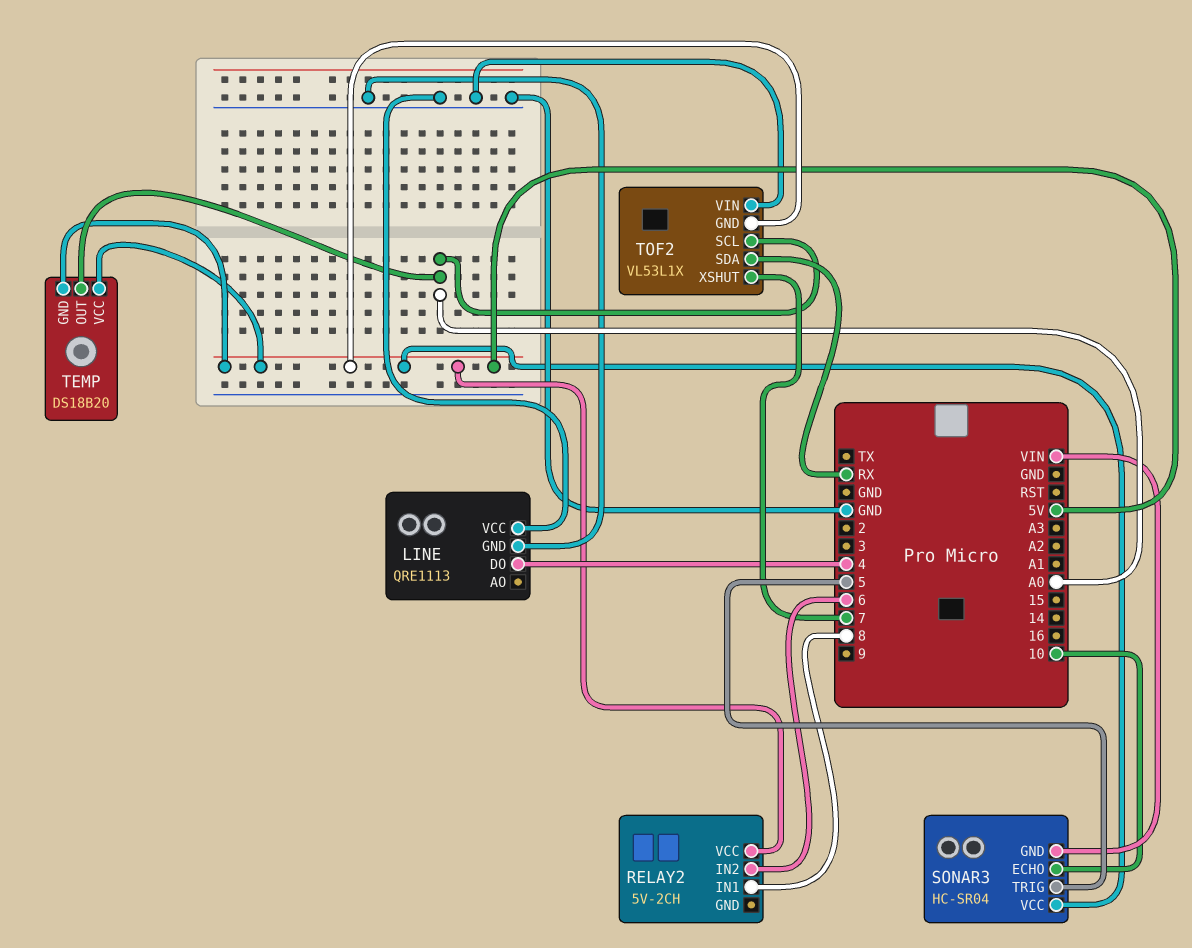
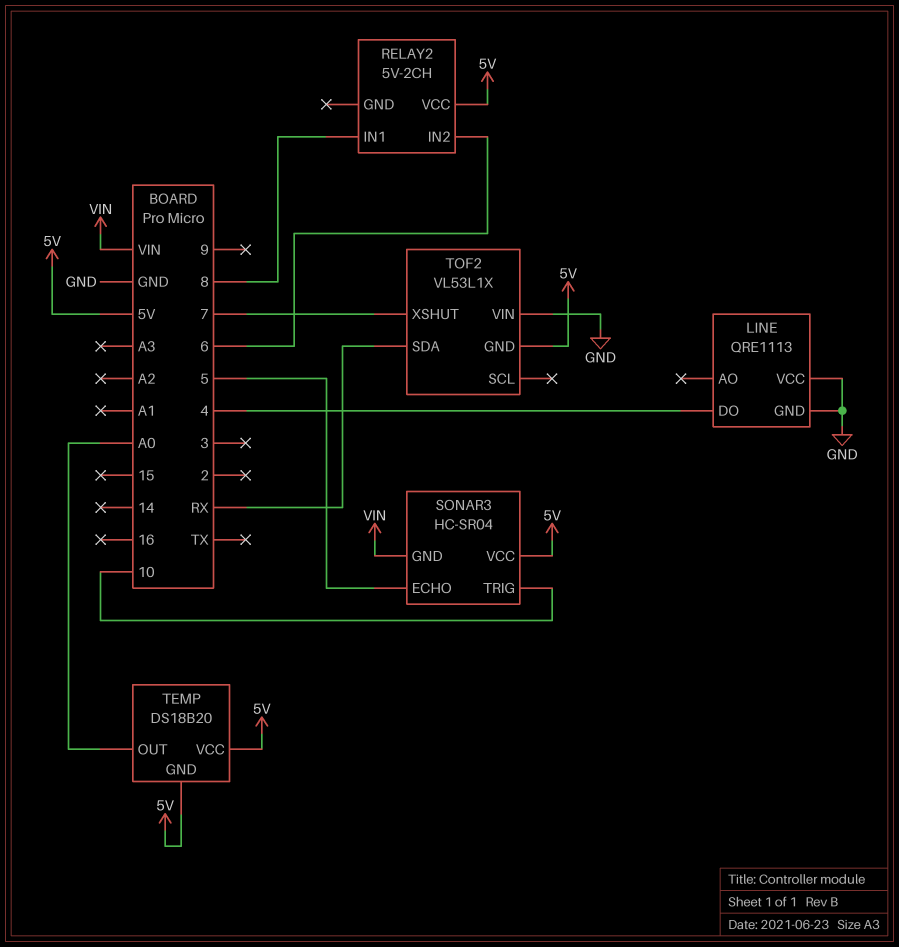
SONAR3 pin ECHO: 10 -> 5
SONAR3 pin TRIG: 5 -> 10
TOF2 pin SCL: A0 -> none

